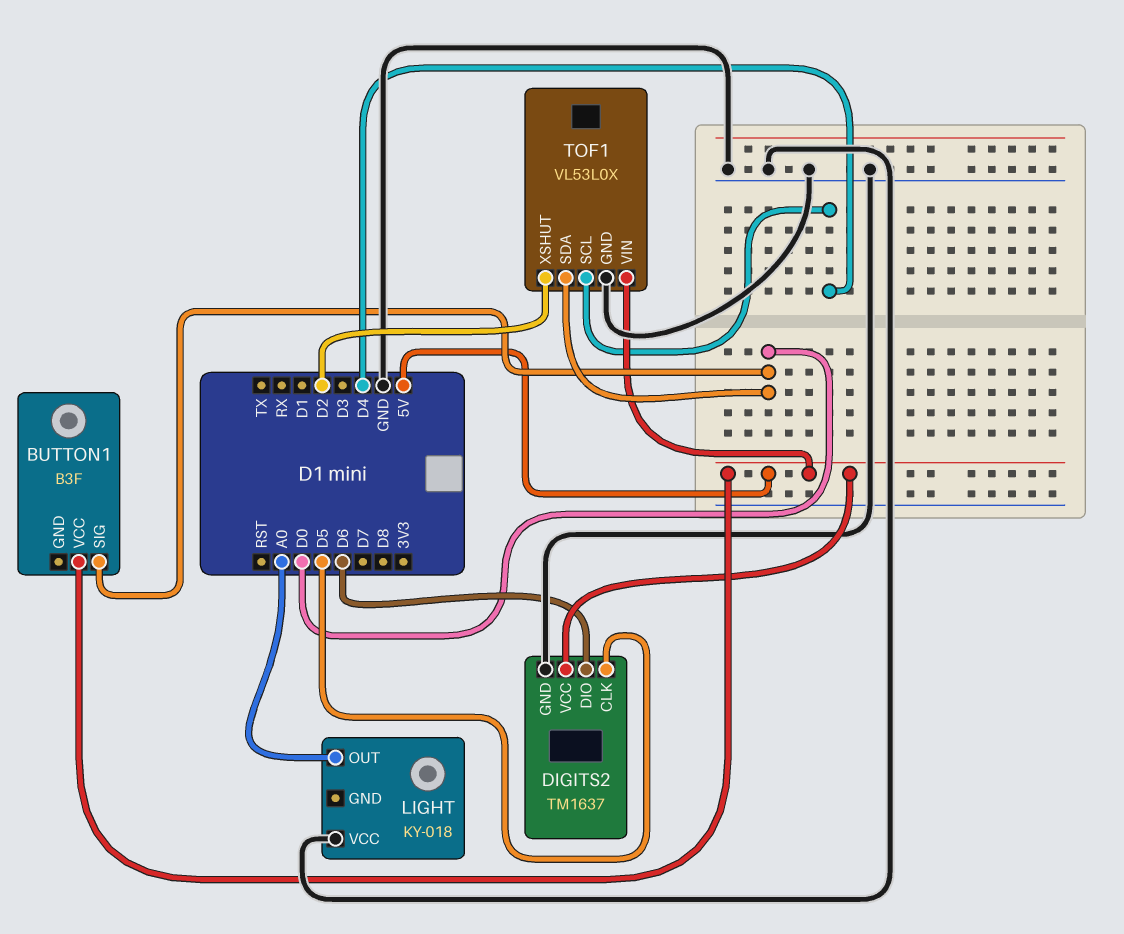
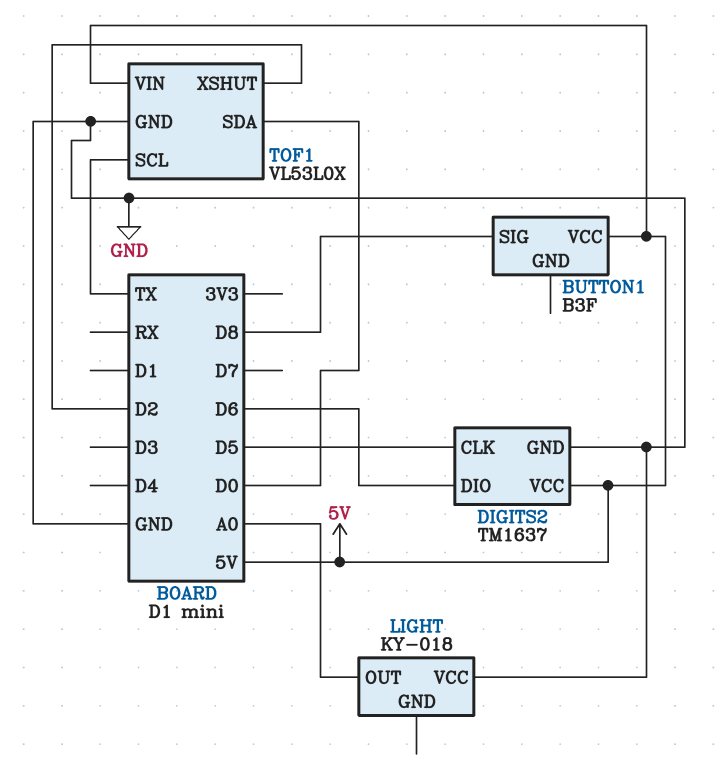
BUTTON1 pin SIG: D0 -> D8
TOF1 pin SCL: D4 -> TX

